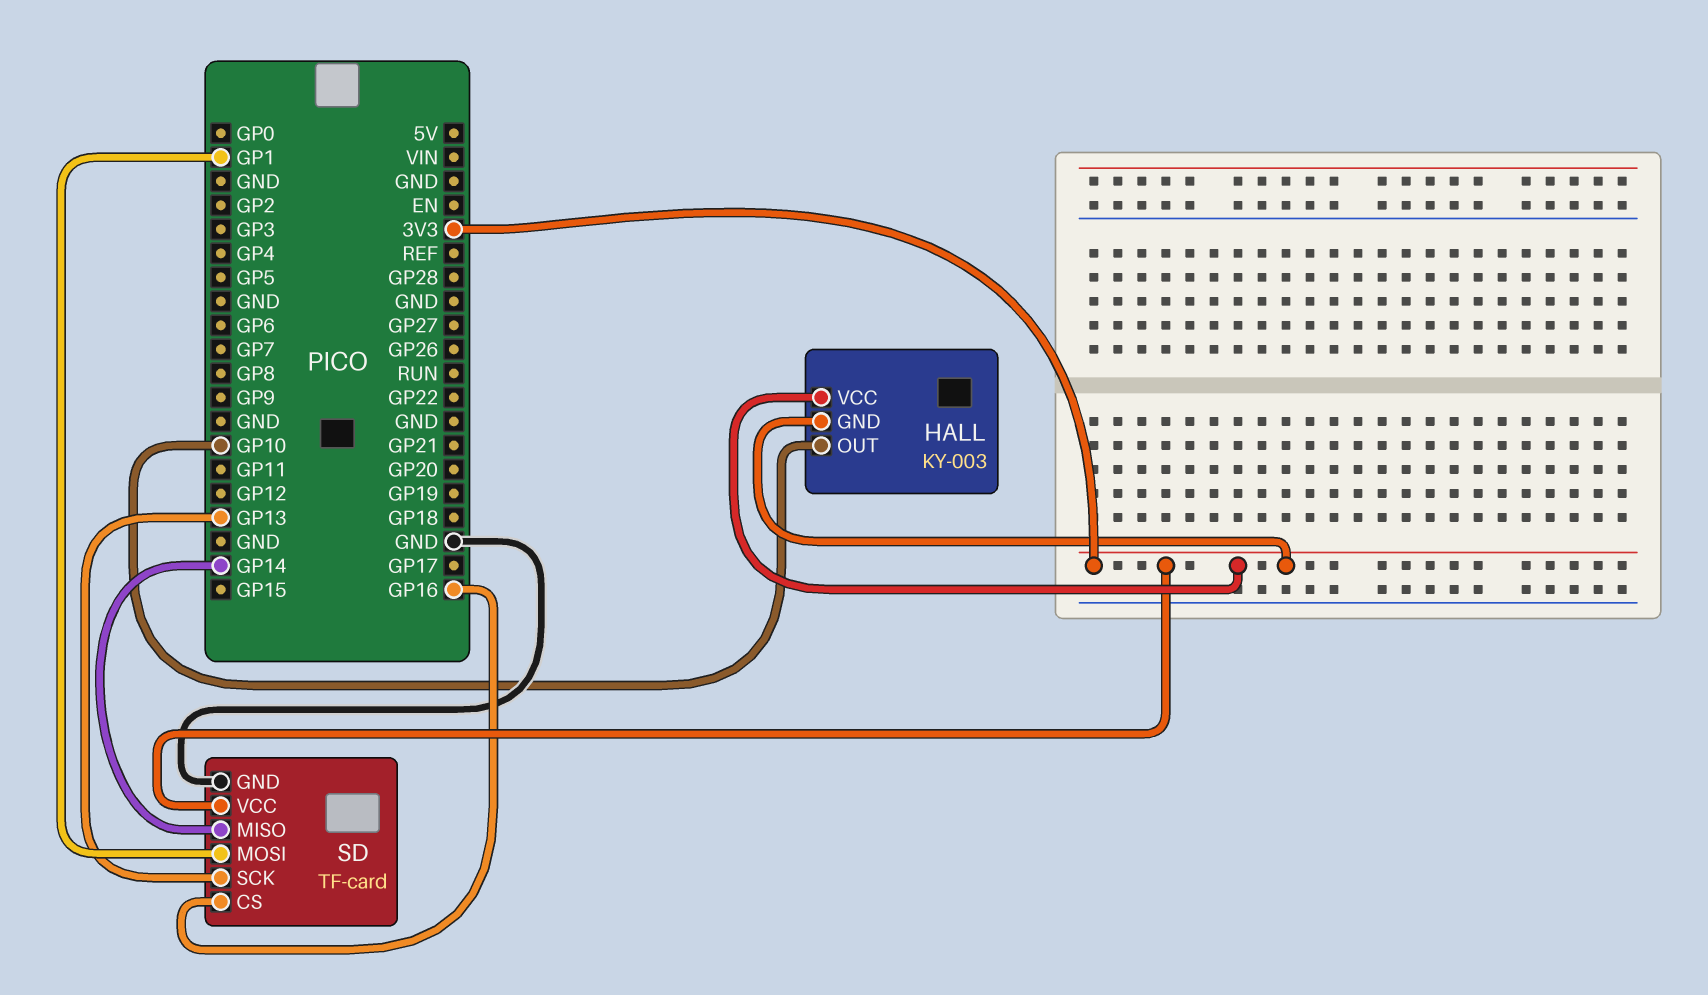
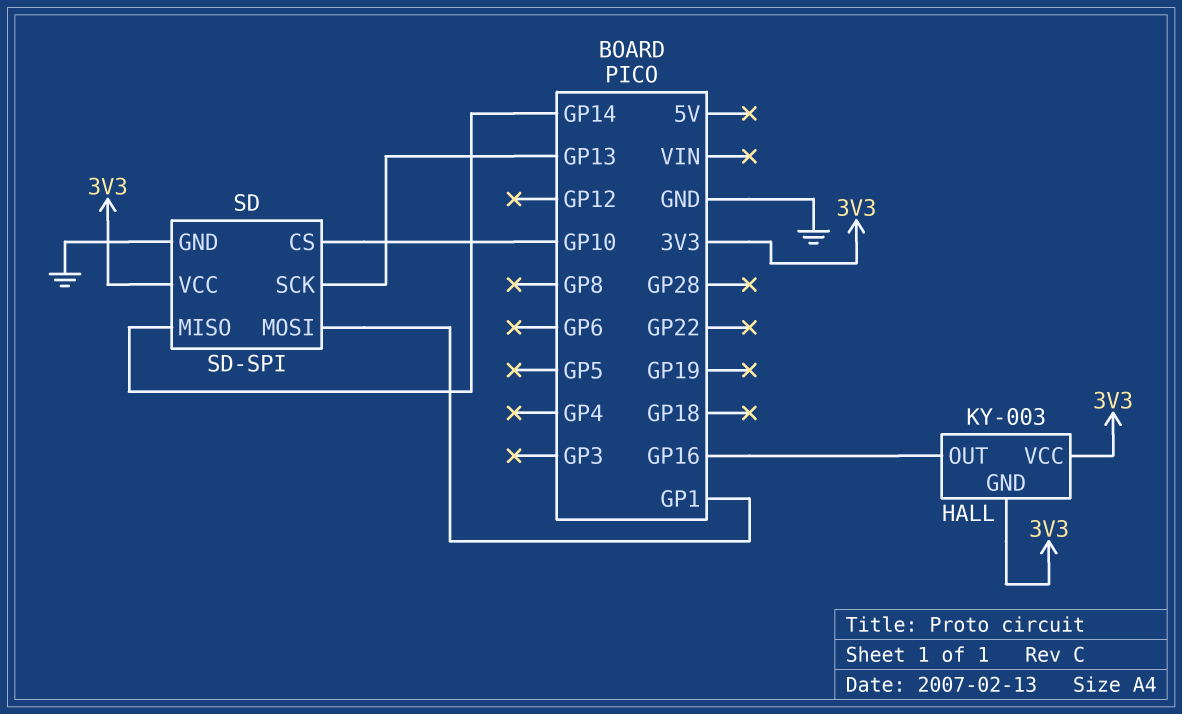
HALL pin OUT: GP10 -> GP16
SD: TF-card -> SD-SPI
SD pin CS: GP16 -> GP10

